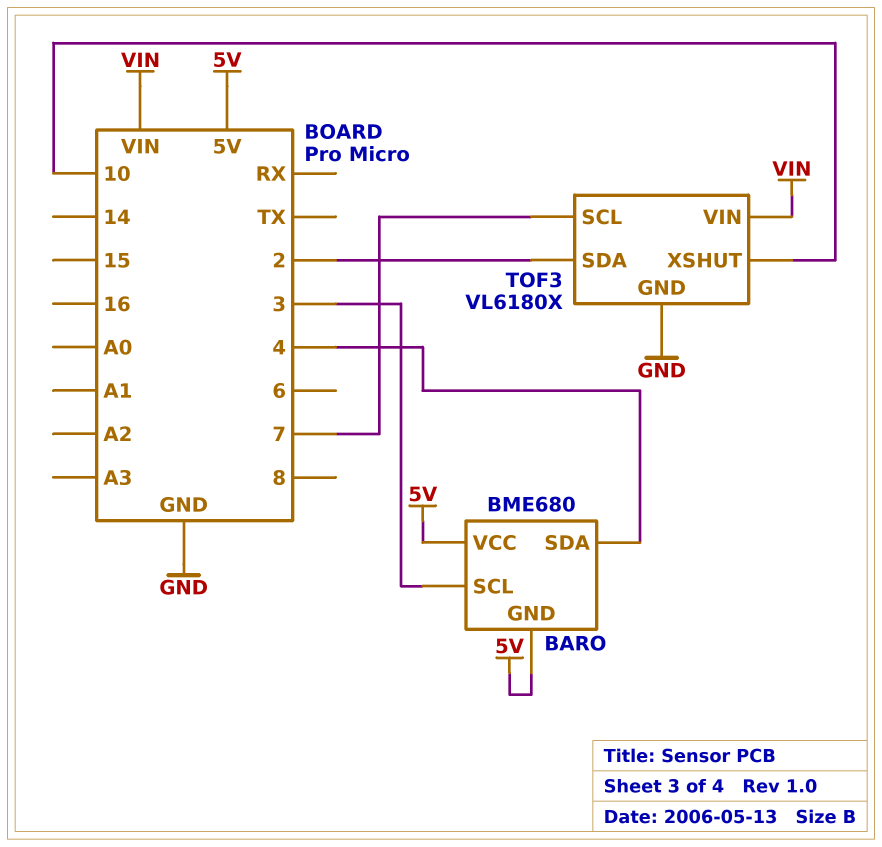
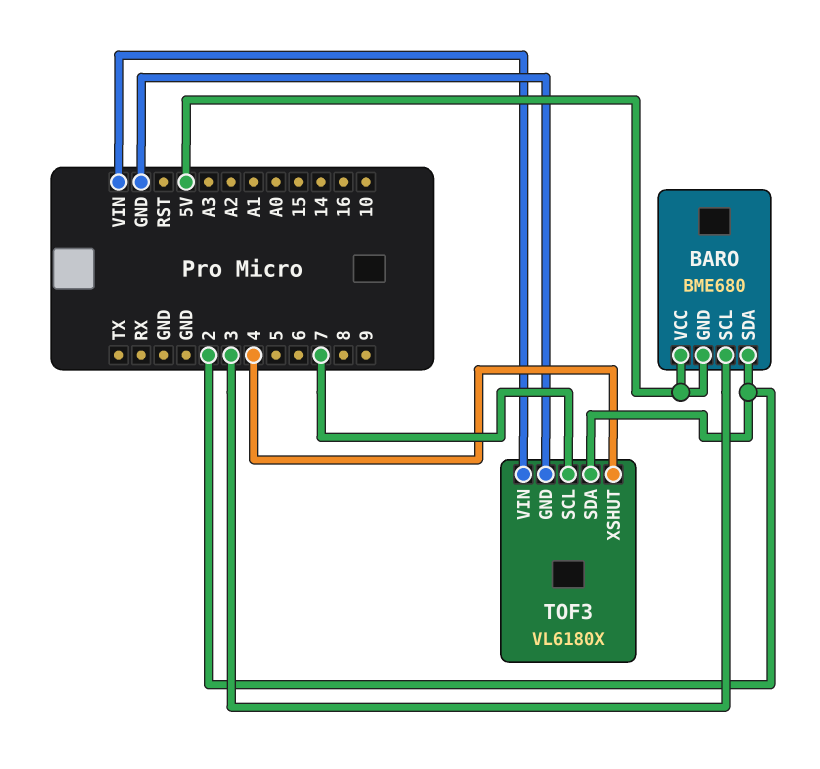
BARO pin SDA: 4 -> 2
TOF3 pin XSHUT: 10 -> 4

